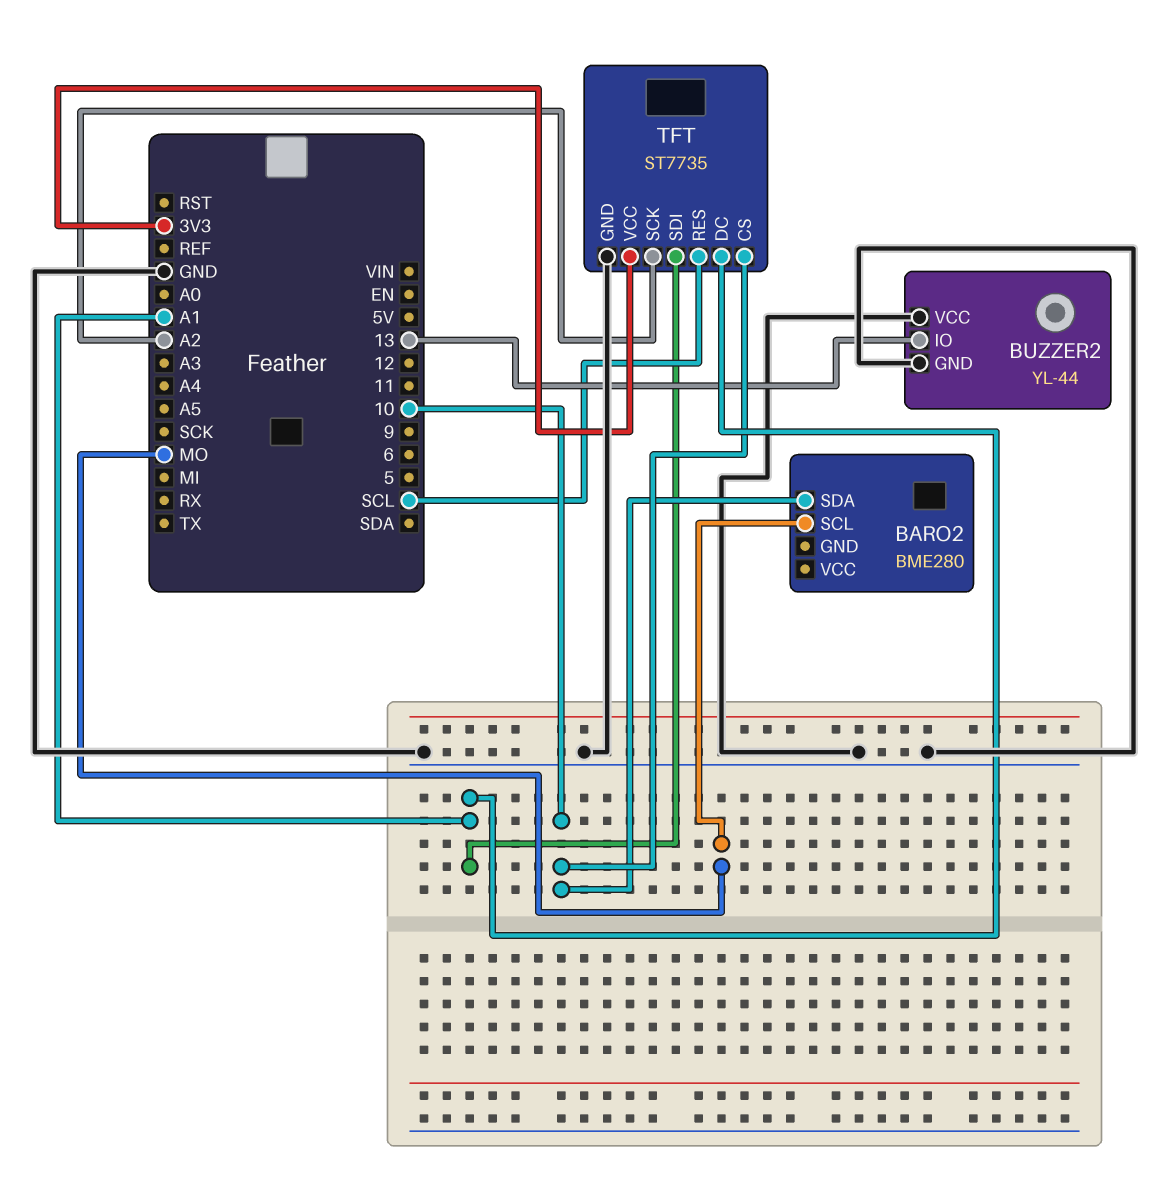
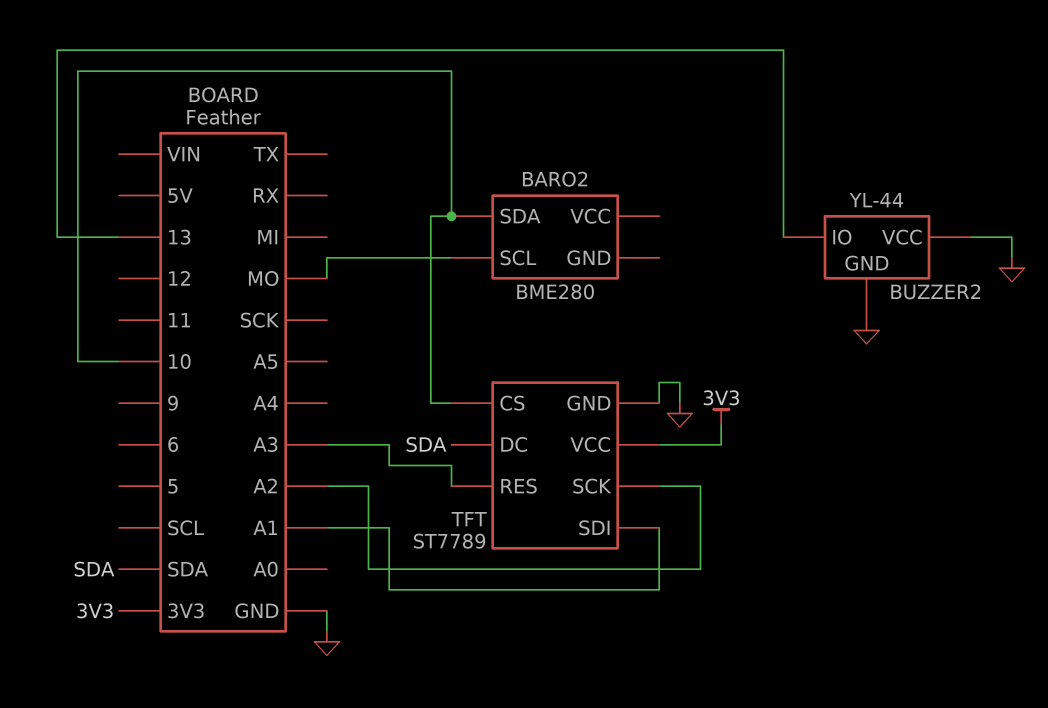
TFT: ST7735 -> ST7789
TFT pin DC: A1 -> SDA
TFT pin RES: SCL -> A3

